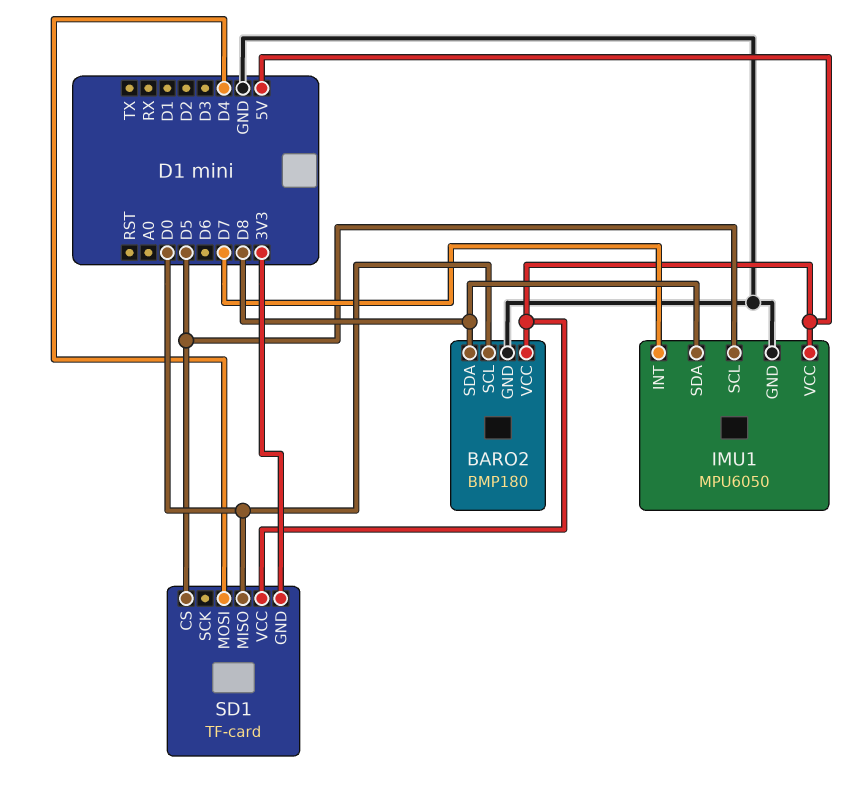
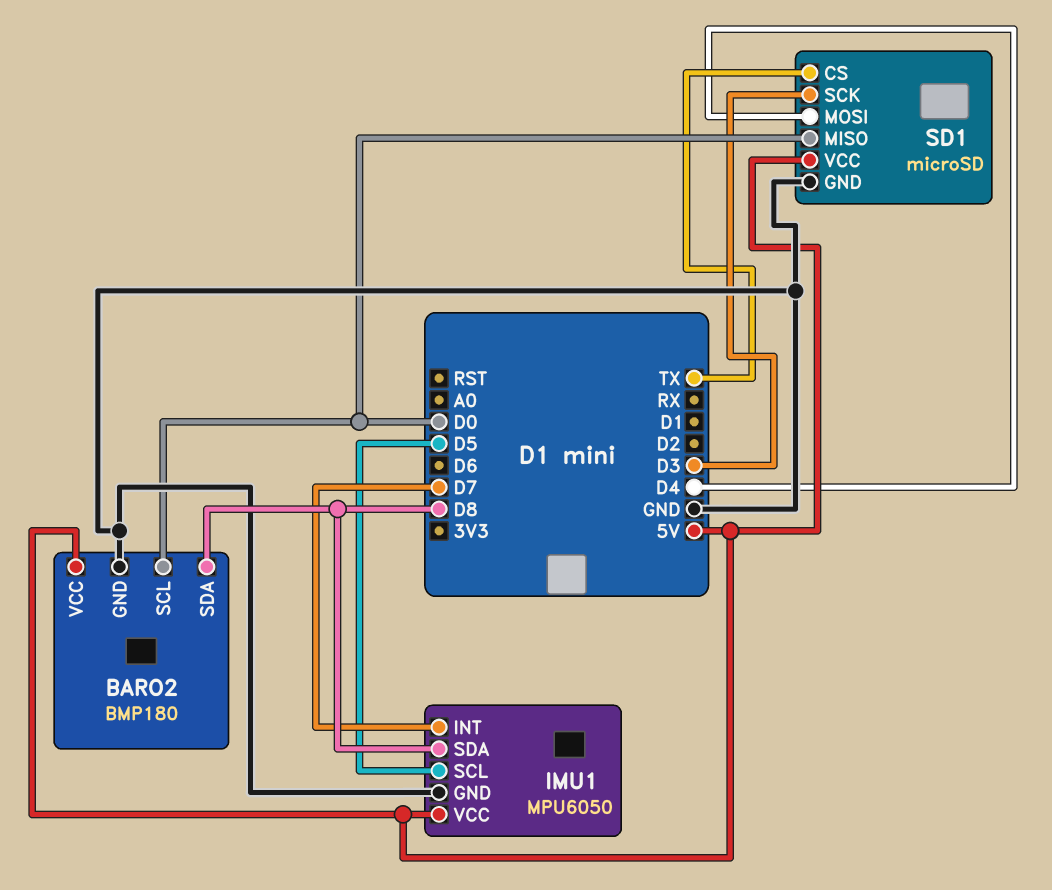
SD1: TF-card -> microSD
SD1 pin CS: D5 -> TX
SD1 pin GND: 3V3 -> GND
SD1 pin SCK: none -> D3

